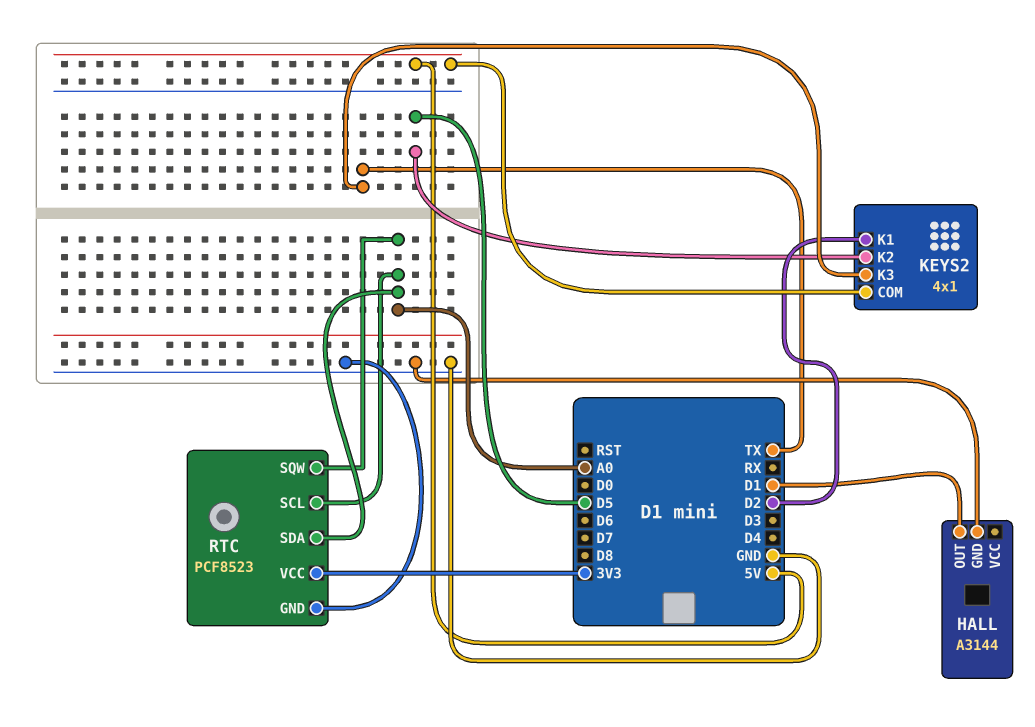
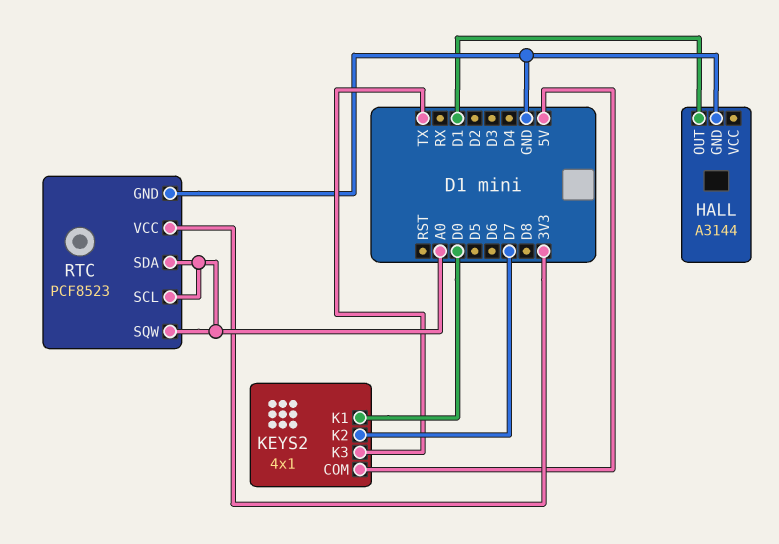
KEYS2 pin K1: D2 -> D0
KEYS2 pin K2: D5 -> D7

